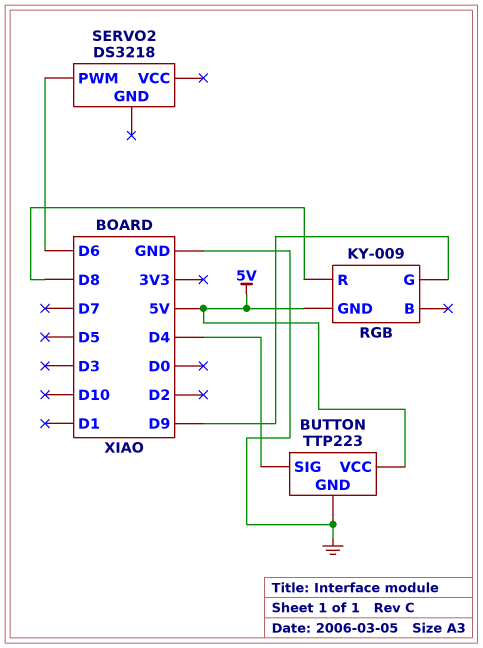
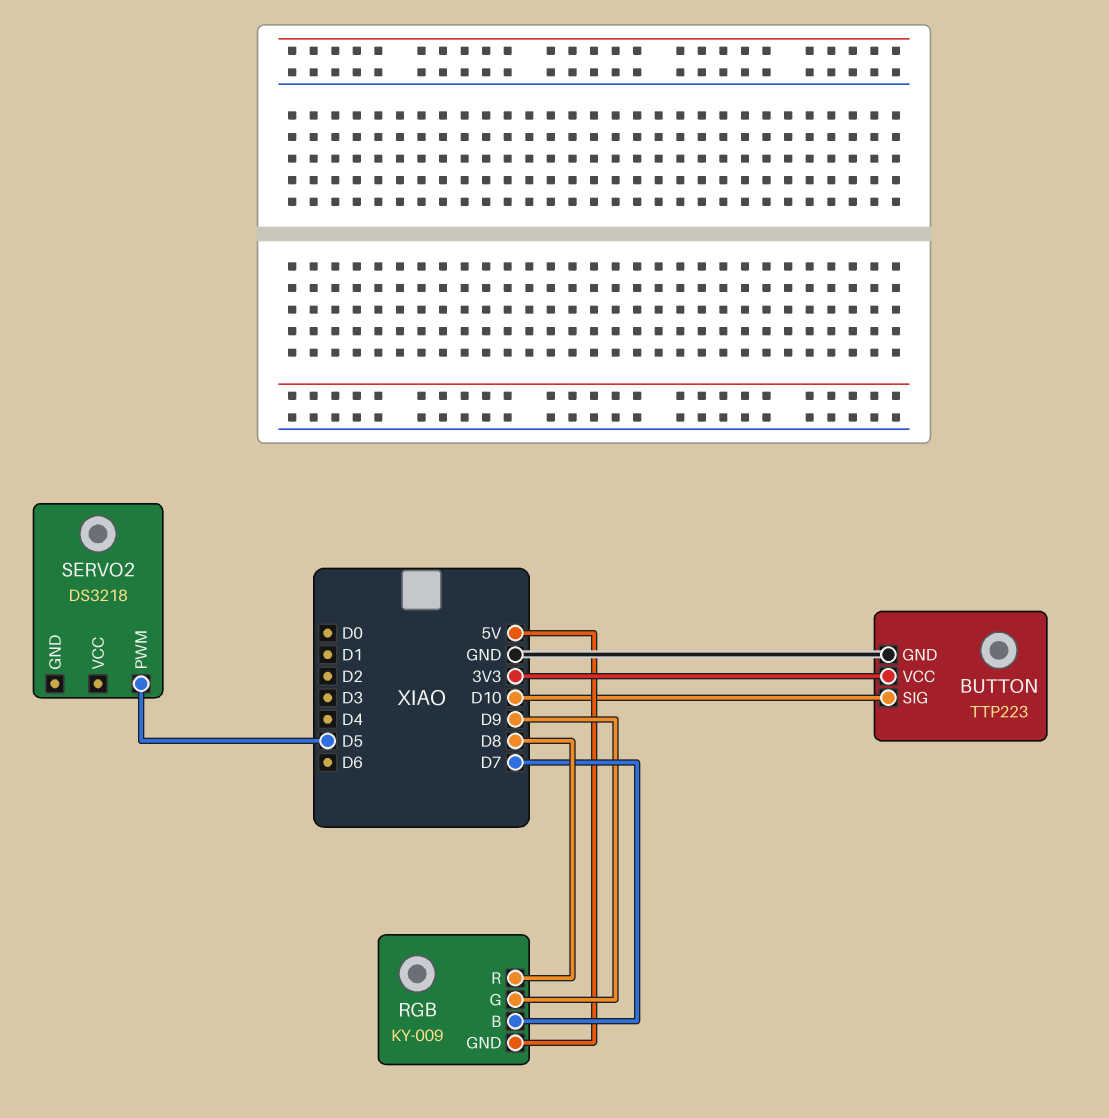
BUTTON pin SIG: D4 -> D10
BUTTON pin VCC: 5V -> 3V3
RGB pin B: none -> D7
SERVO2 pin PWM: D6 -> D5

